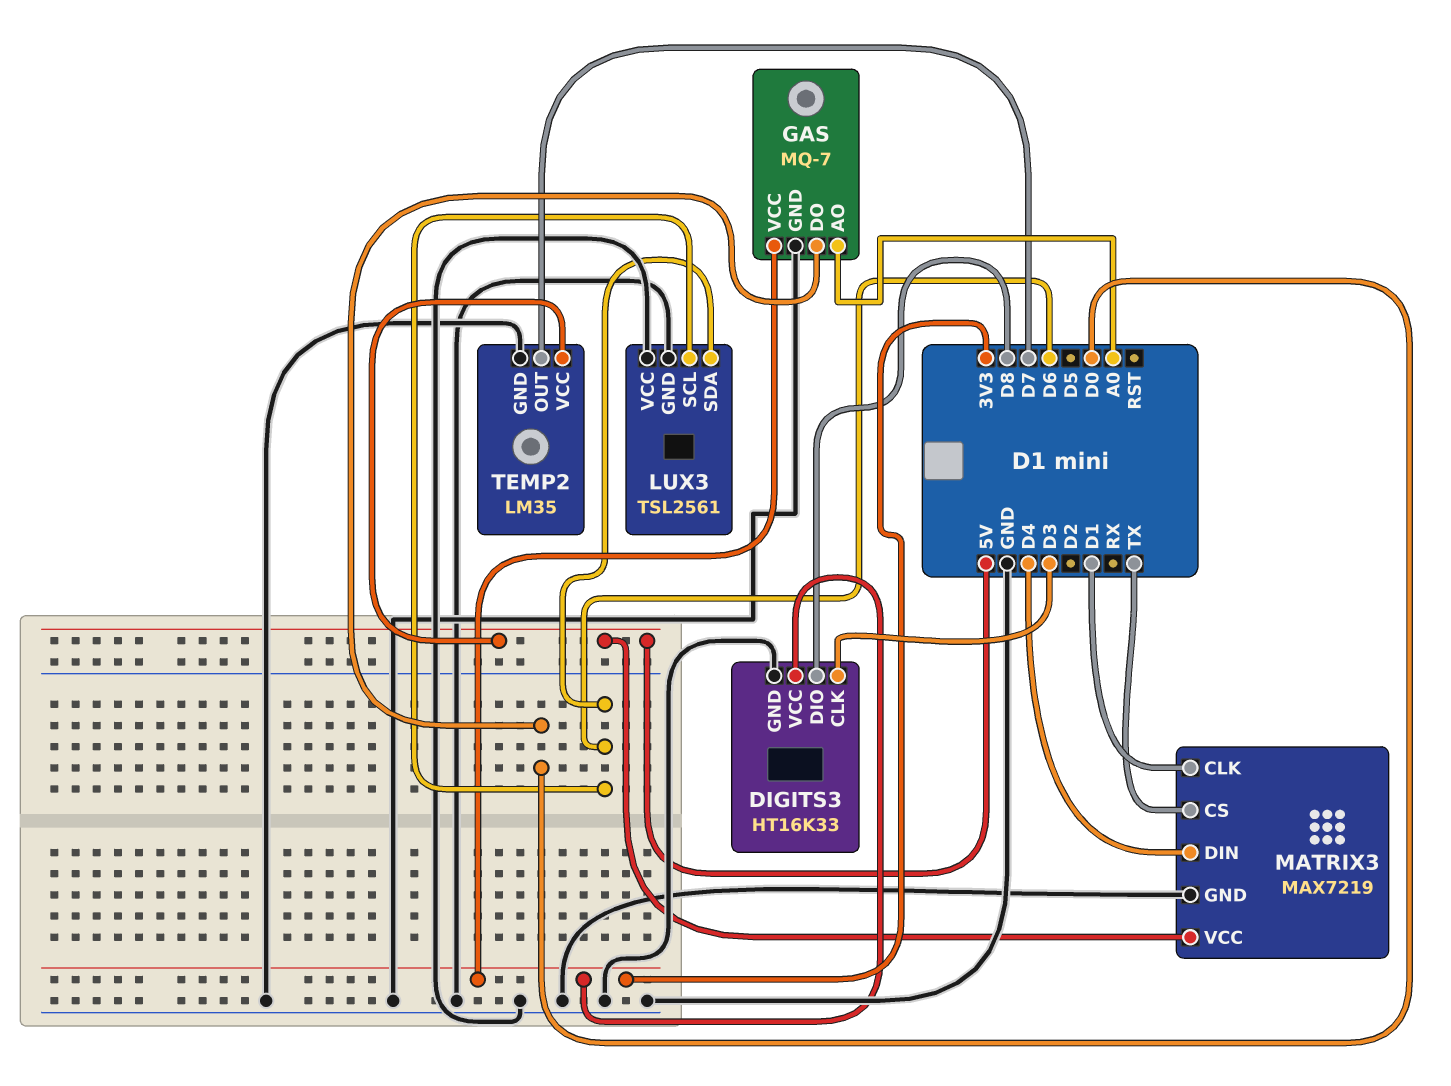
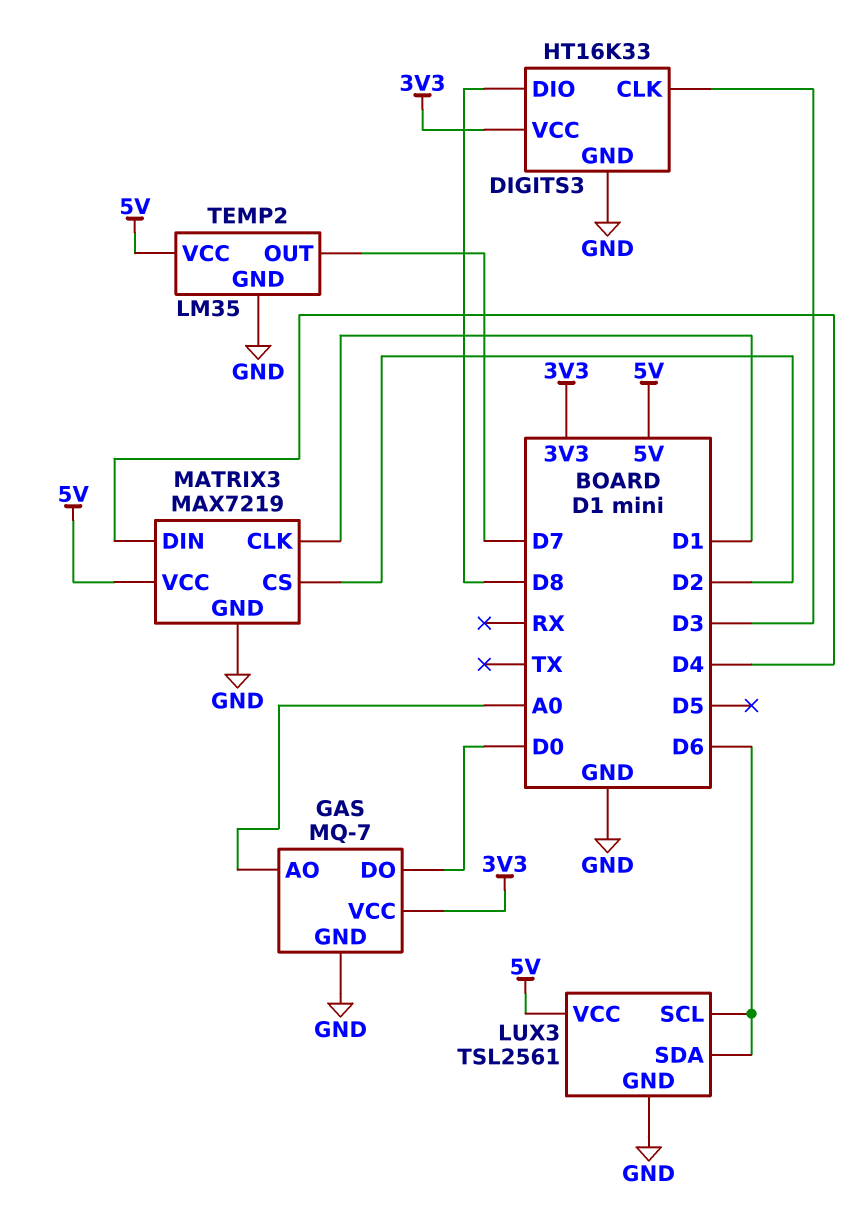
LUX3 pin VCC: GND -> 5V
MATRIX3 pin CS: TX -> D2

